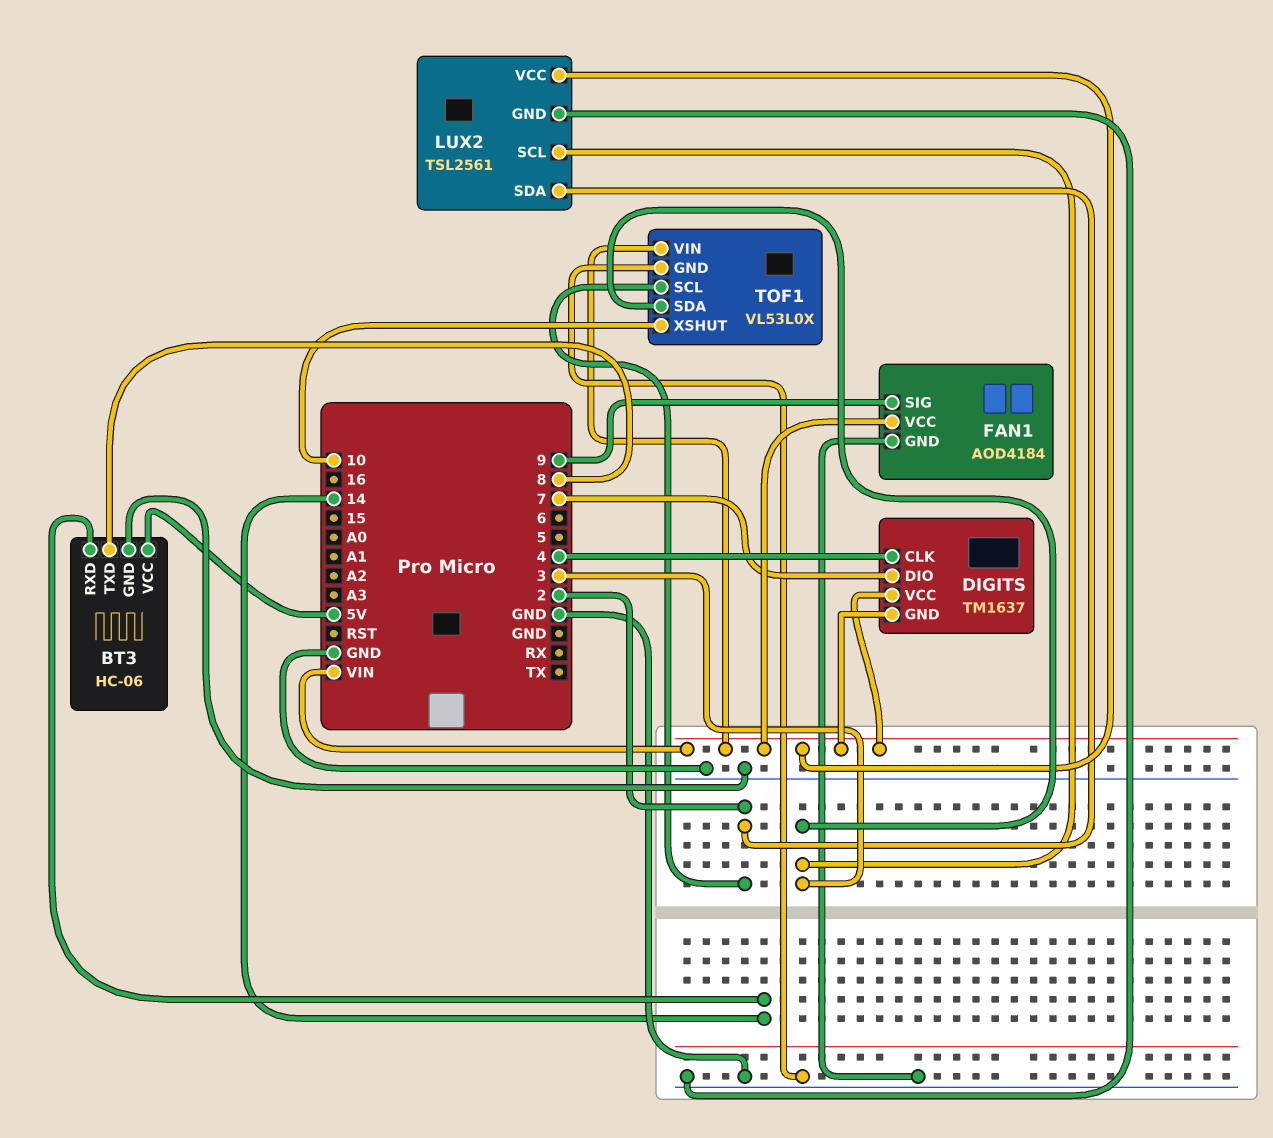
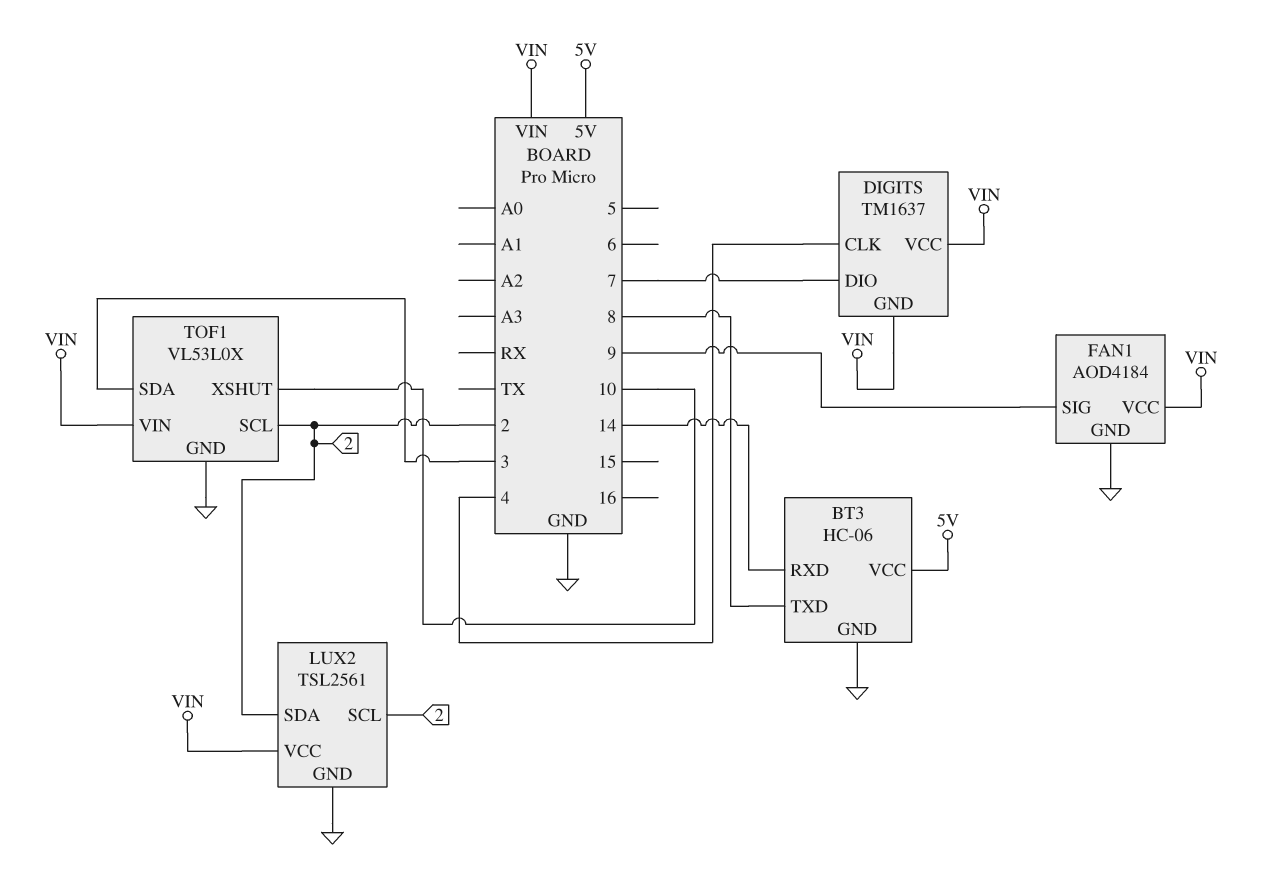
LUX2 pin SCL: 3 -> 2

